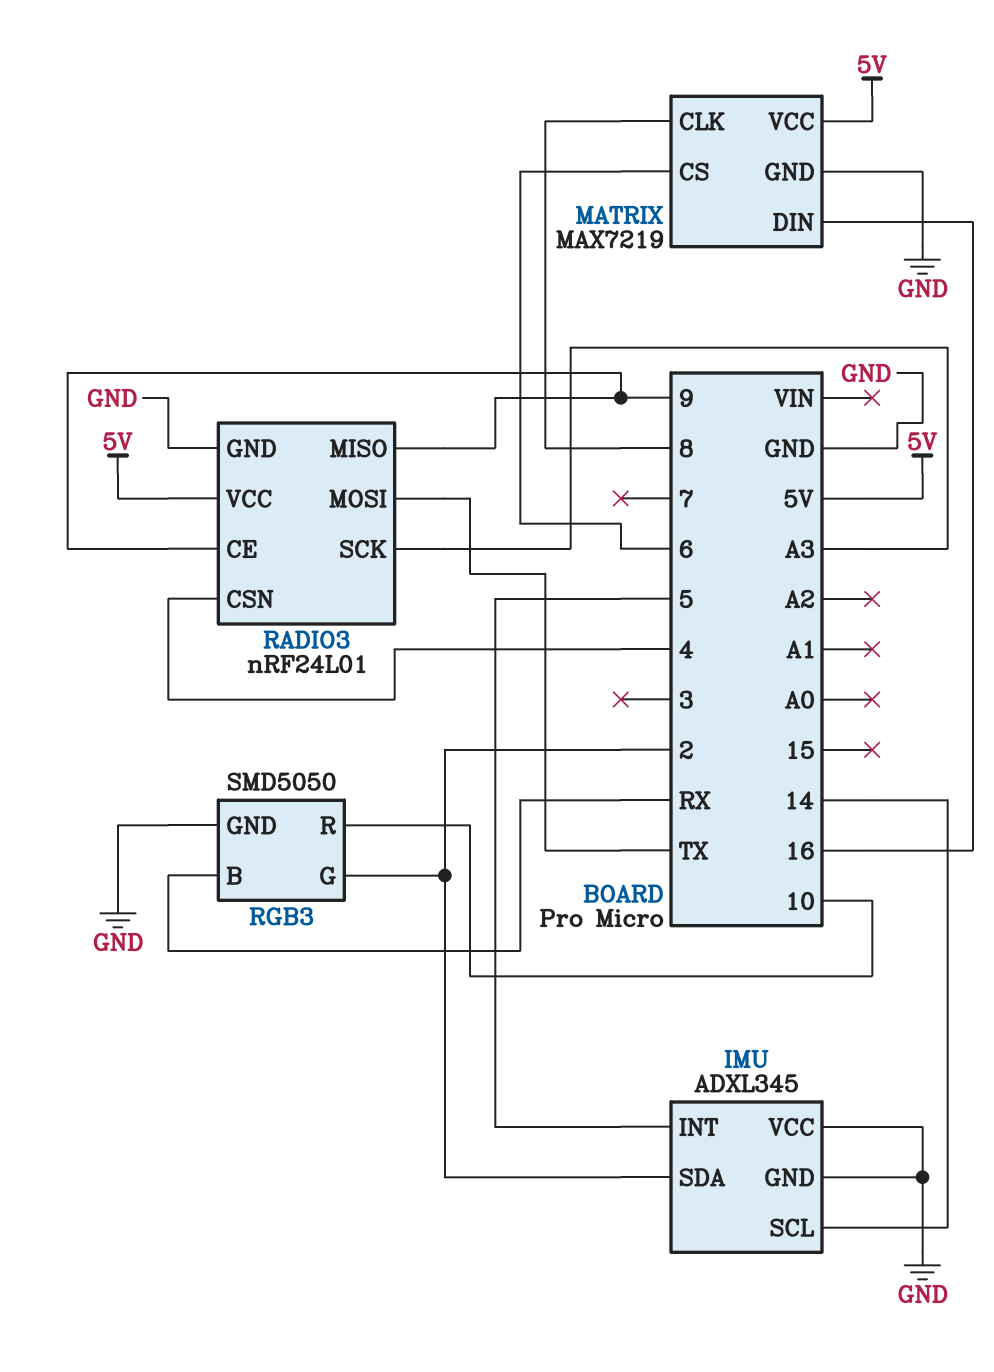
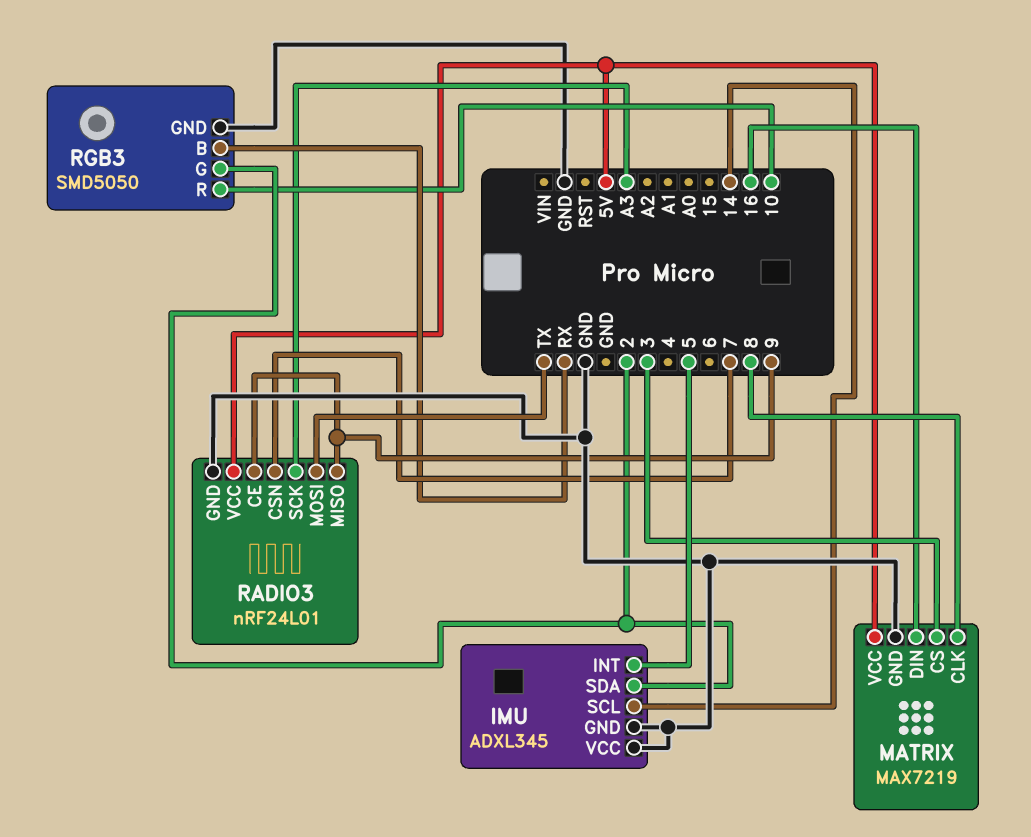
MATRIX pin CS: 6 -> 3
RADIO3 pin CSN: 4 -> 7

